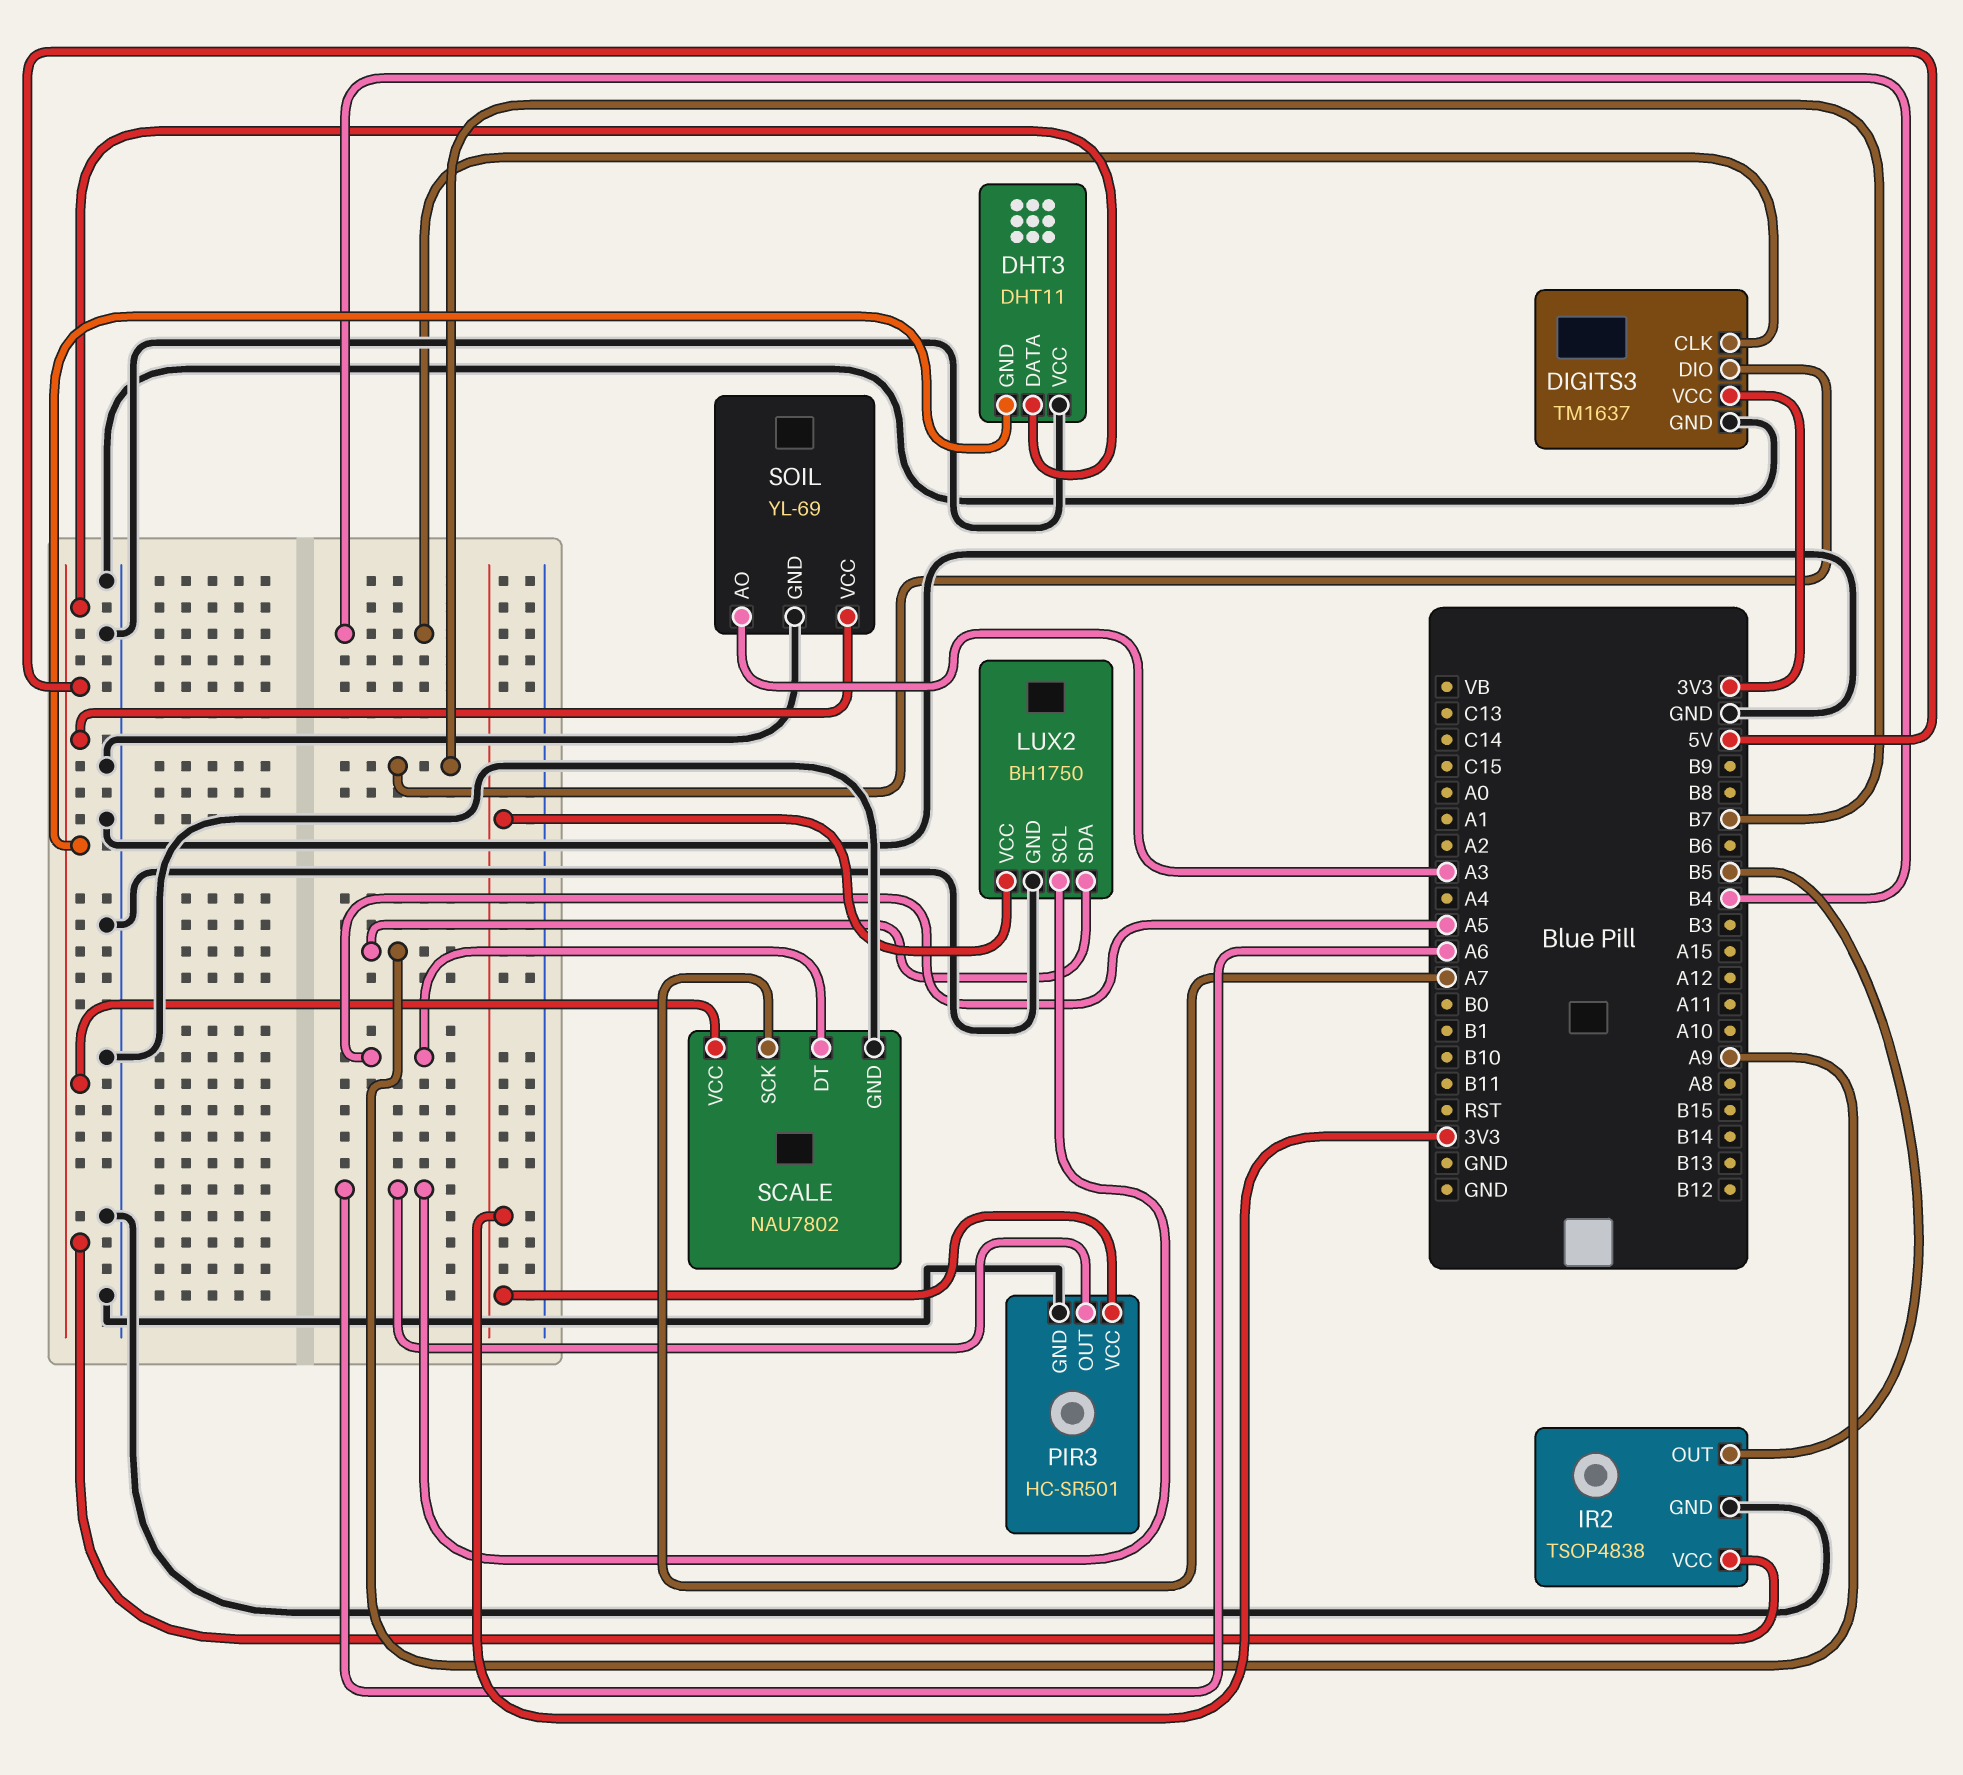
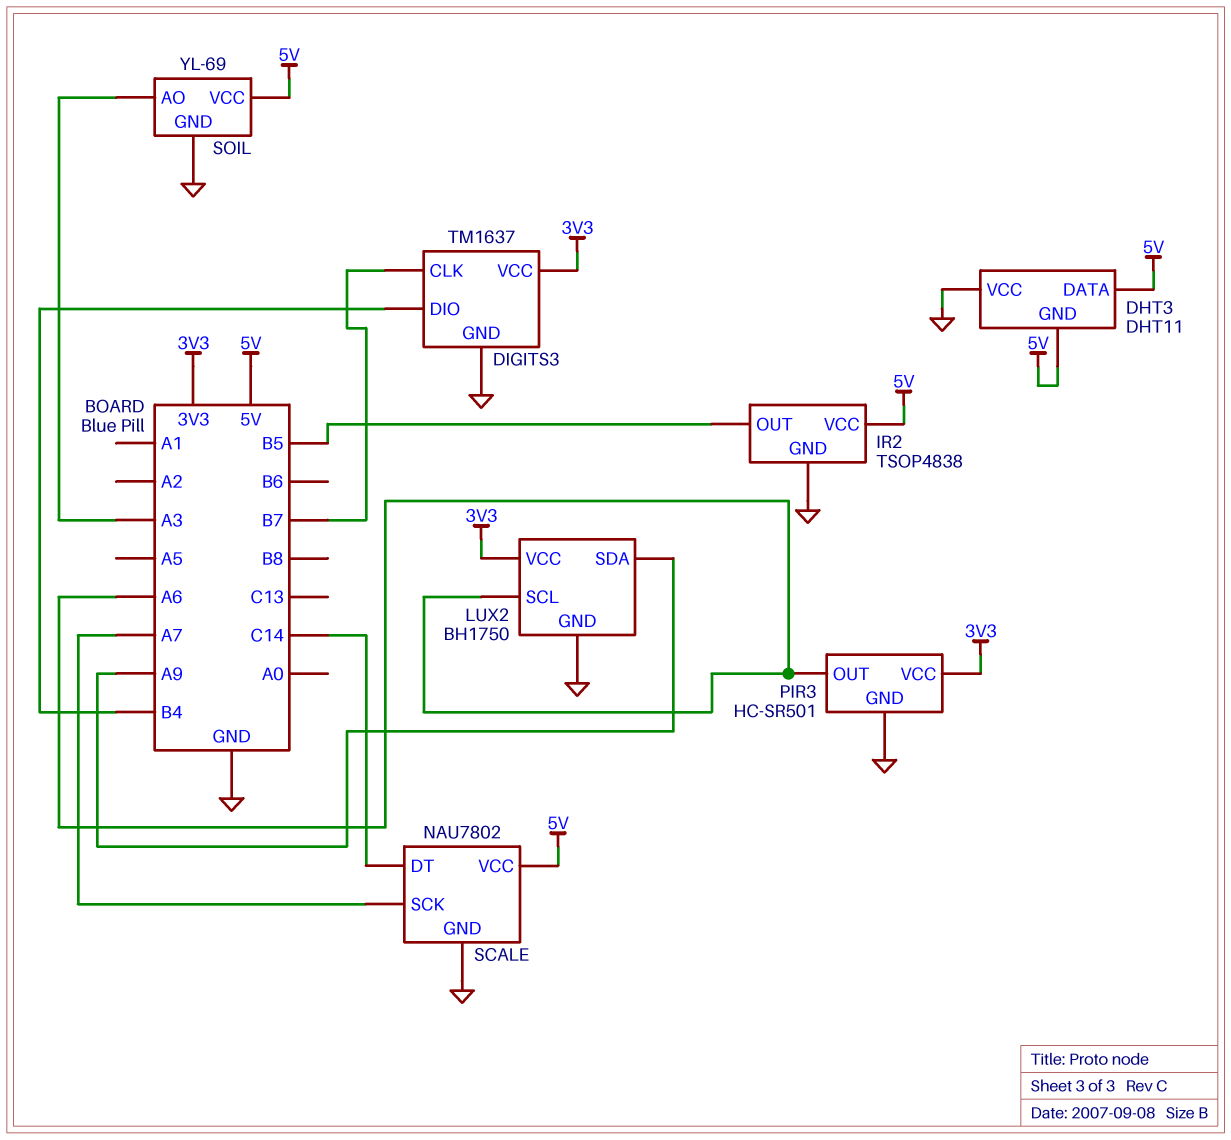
DIGITS3 pin CLK: B4 -> B7
DIGITS3 pin DIO: B7 -> B4
SCALE pin DT: A5 -> C14

